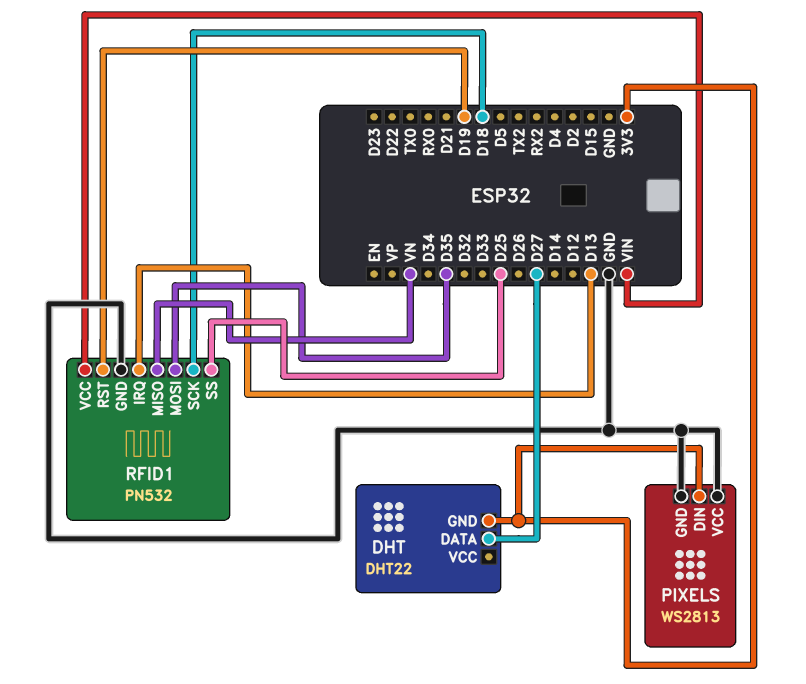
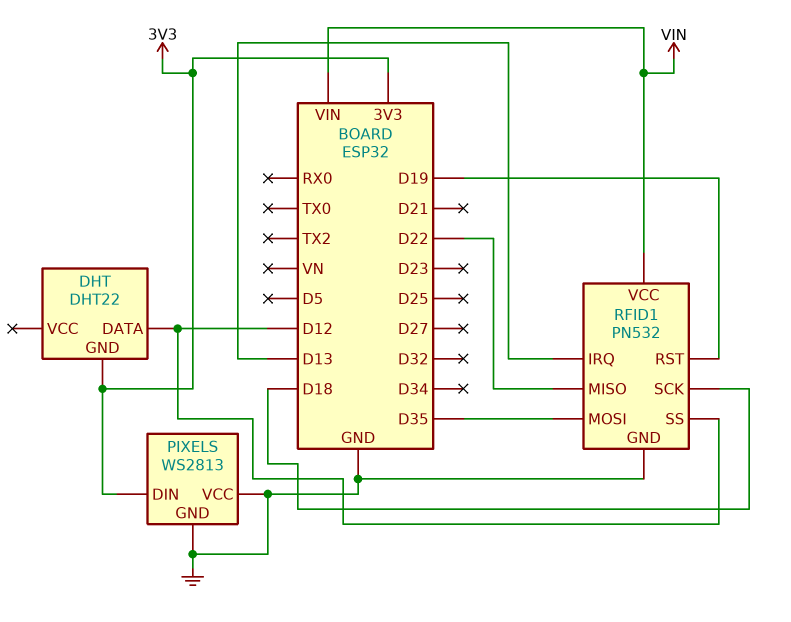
DHT pin DATA: D27 -> D12
RFID1 pin MISO: VN -> D22
RFID1 pin SS: D25 -> D12

